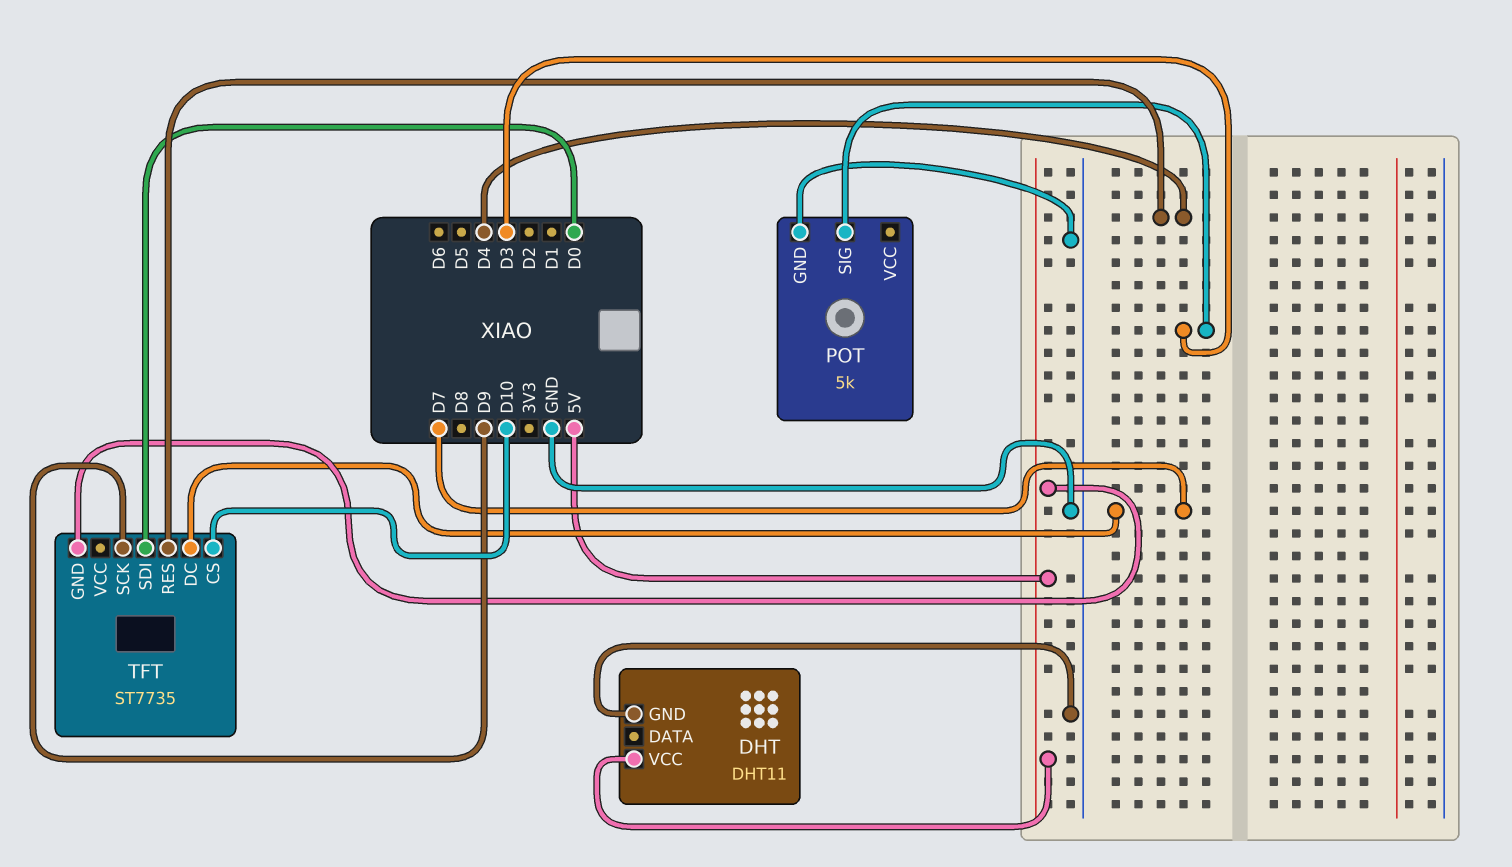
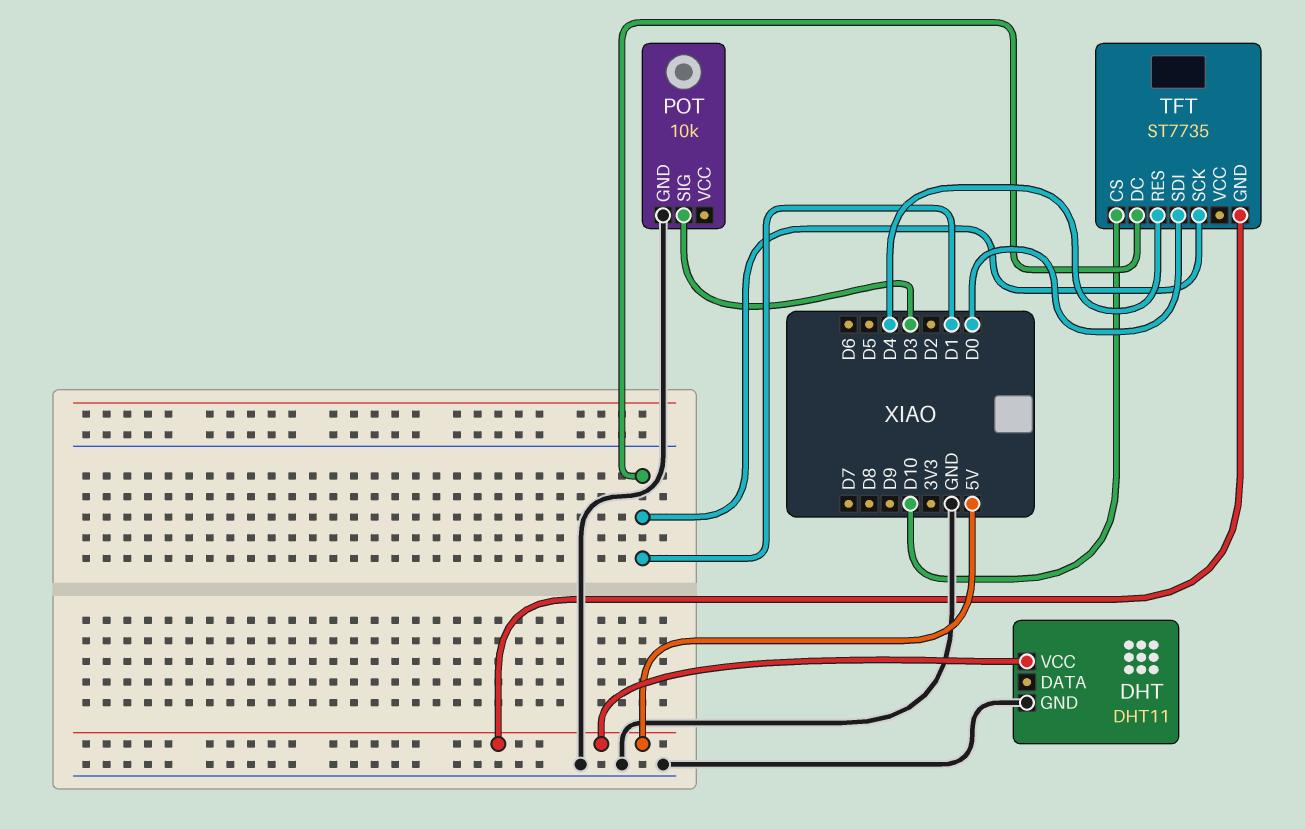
POT: 5k -> 10k
TFT pin DC: D7 -> D1
TFT pin SCK: D9 -> D1

